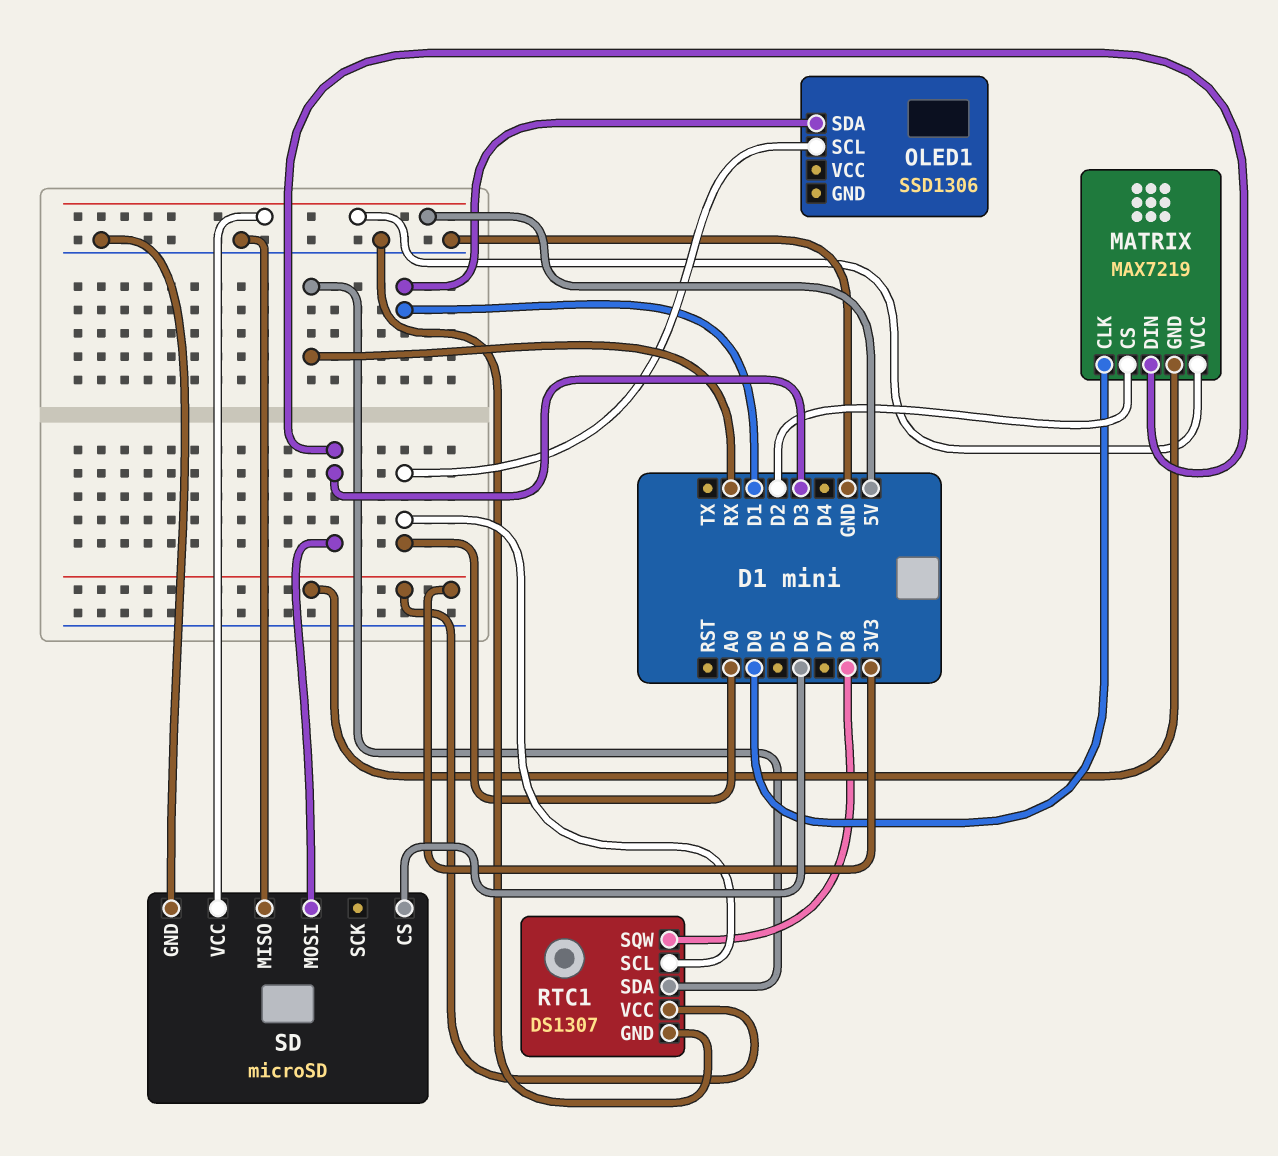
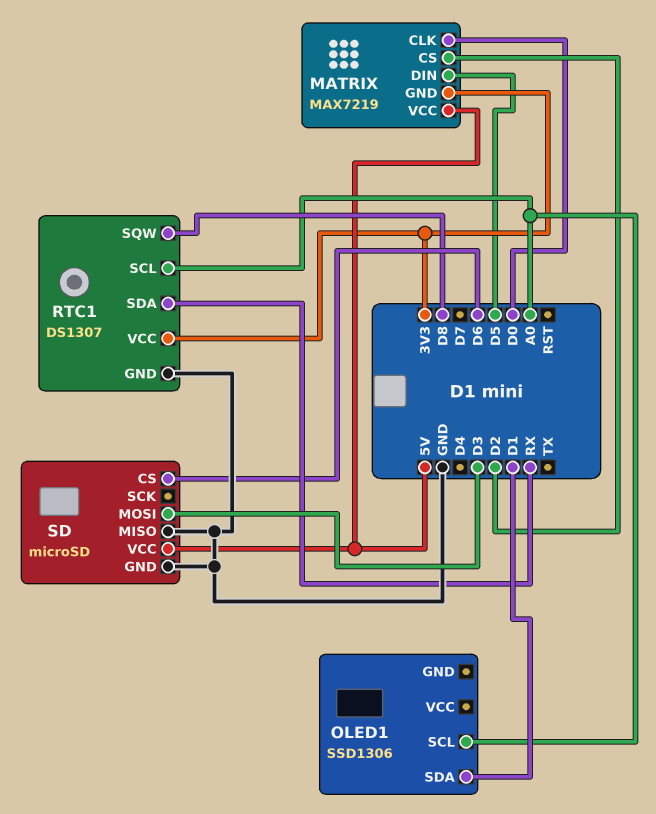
MATRIX pin DIN: D3 -> D5

